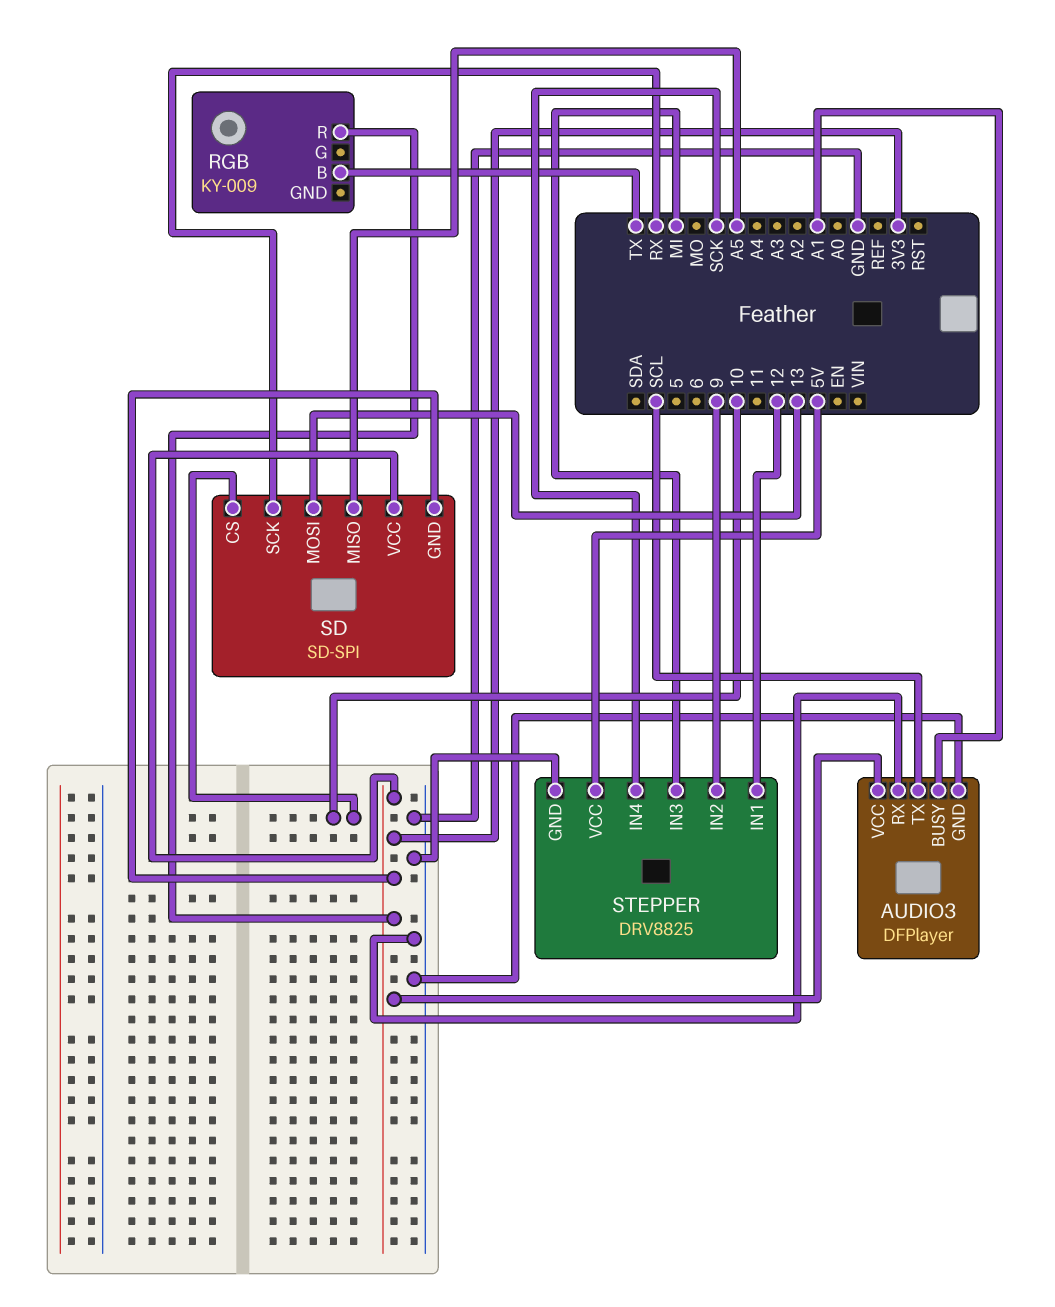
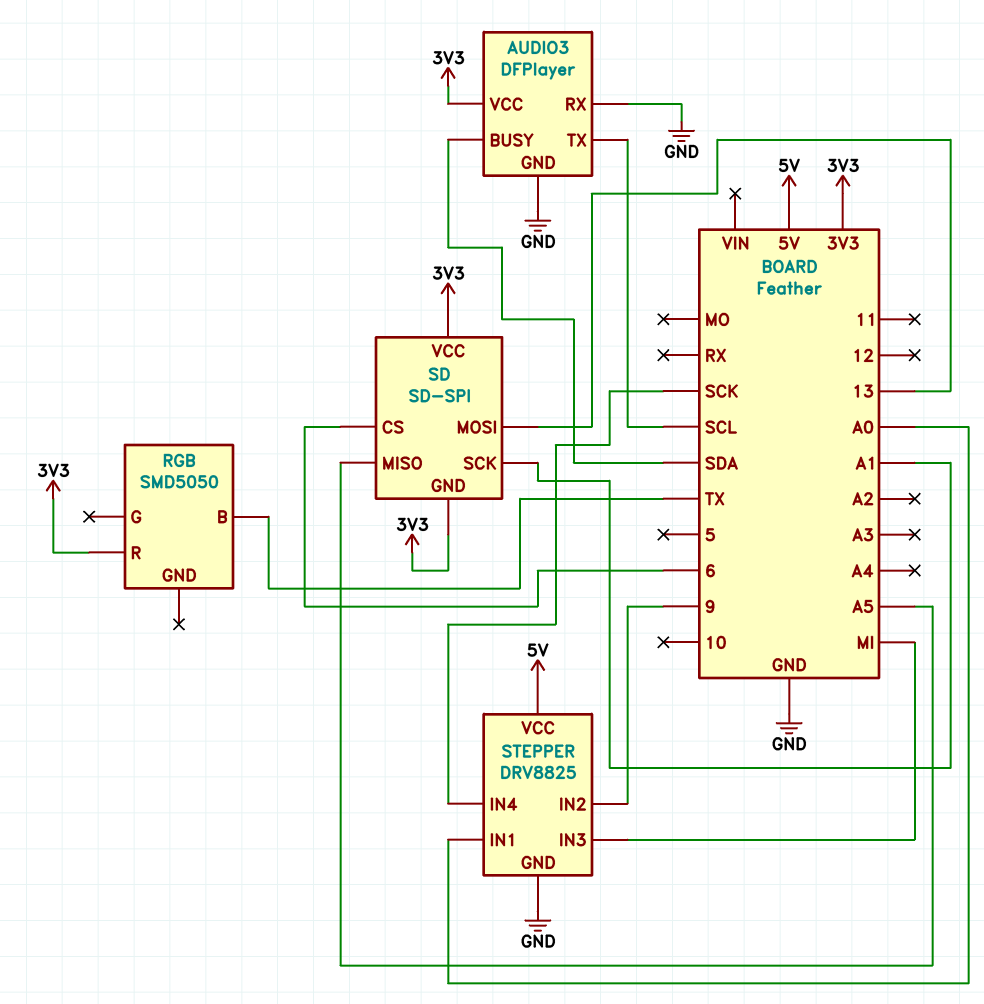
AUDIO3 pin BUSY: A1 -> SDA
RGB: KY-009 -> SMD5050
SD pin CS: 10 -> 6
SD pin SCK: RX -> A1
STEPPER pin IN1: 12 -> A0

